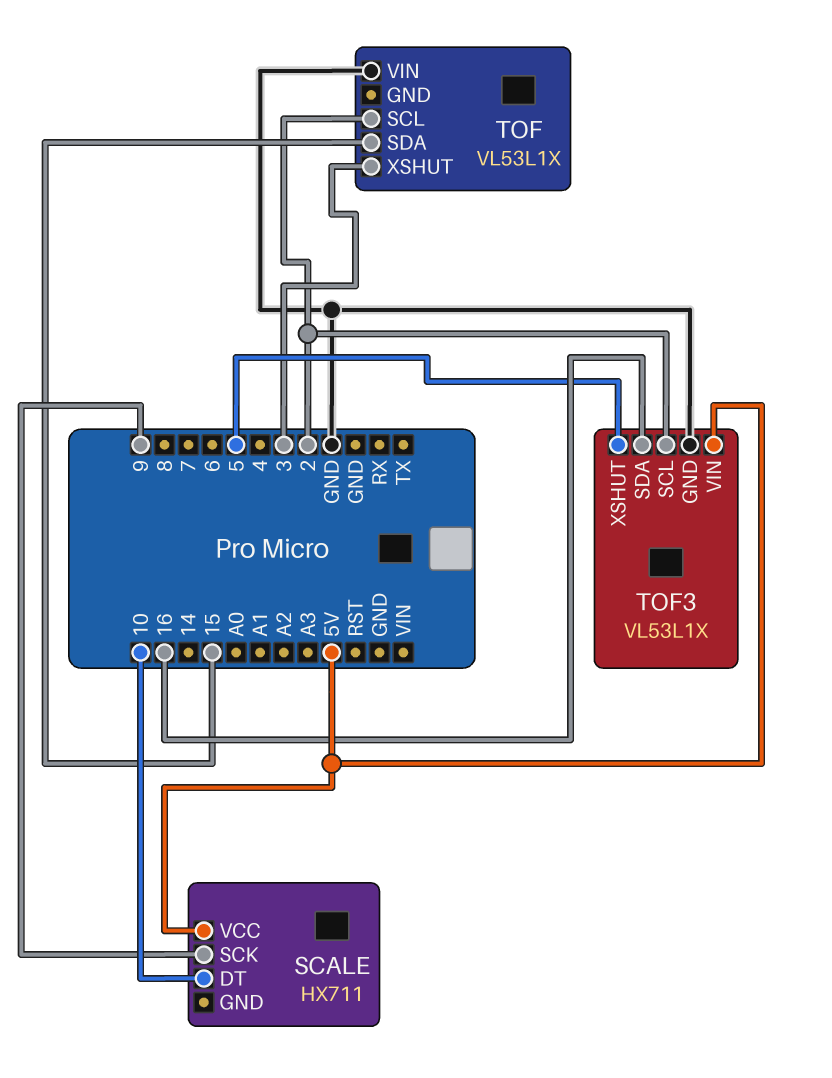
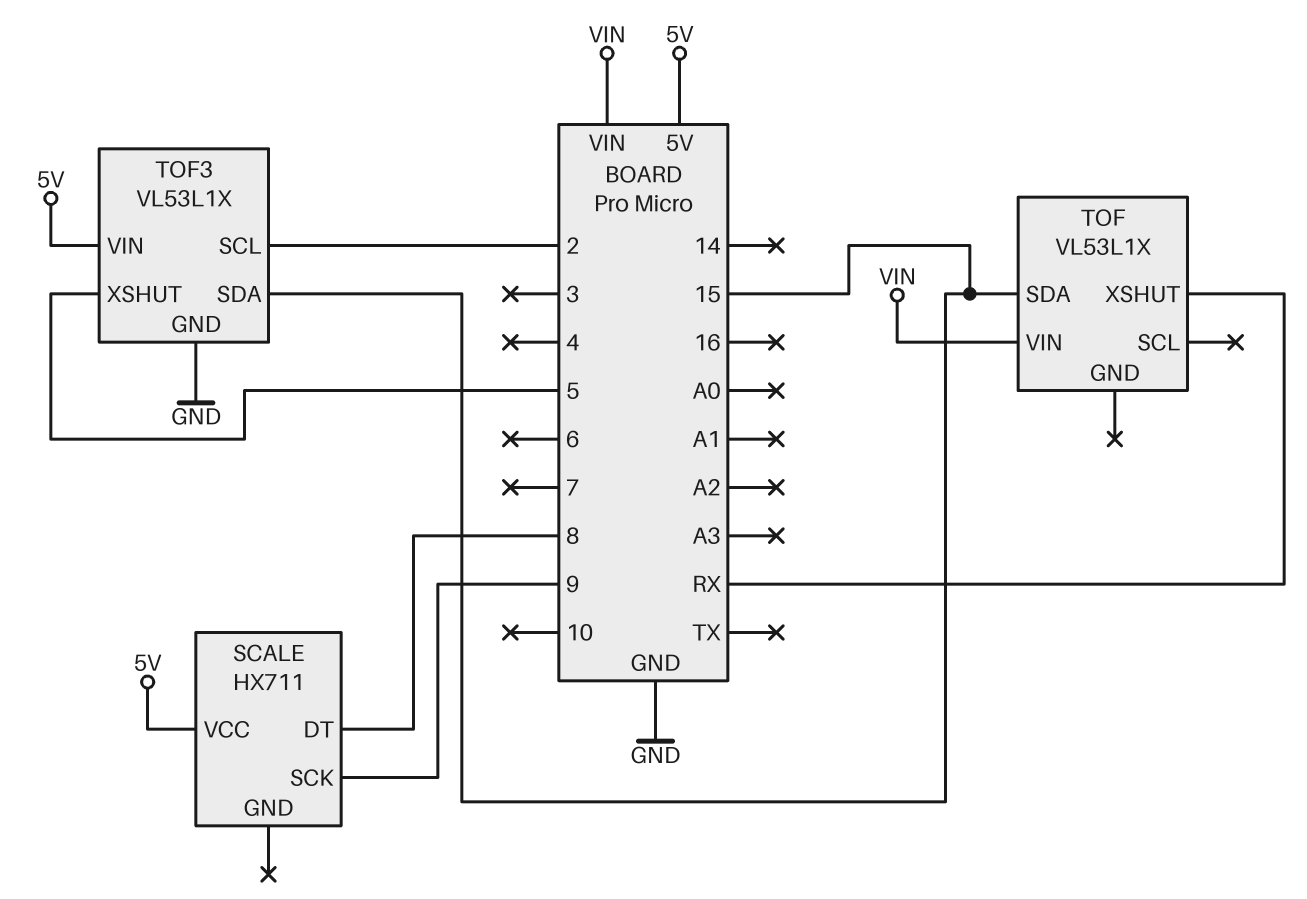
SCALE pin DT: 10 -> 8
TOF pin SCL: 2 -> none
TOF pin VIN: GND -> VIN
TOF pin XSHUT: 3 -> RX
TOF3 pin SDA: 16 -> 15

